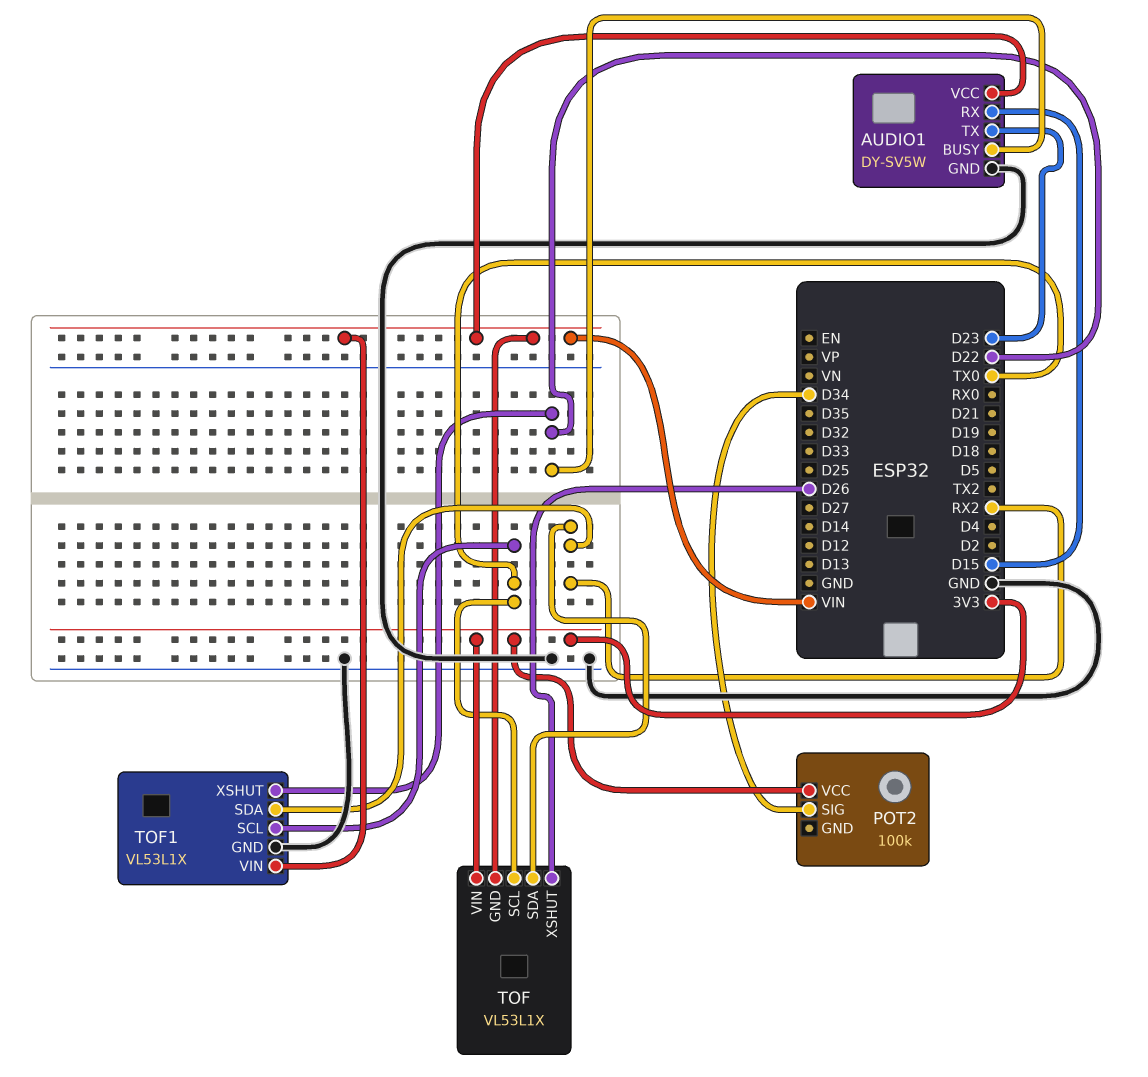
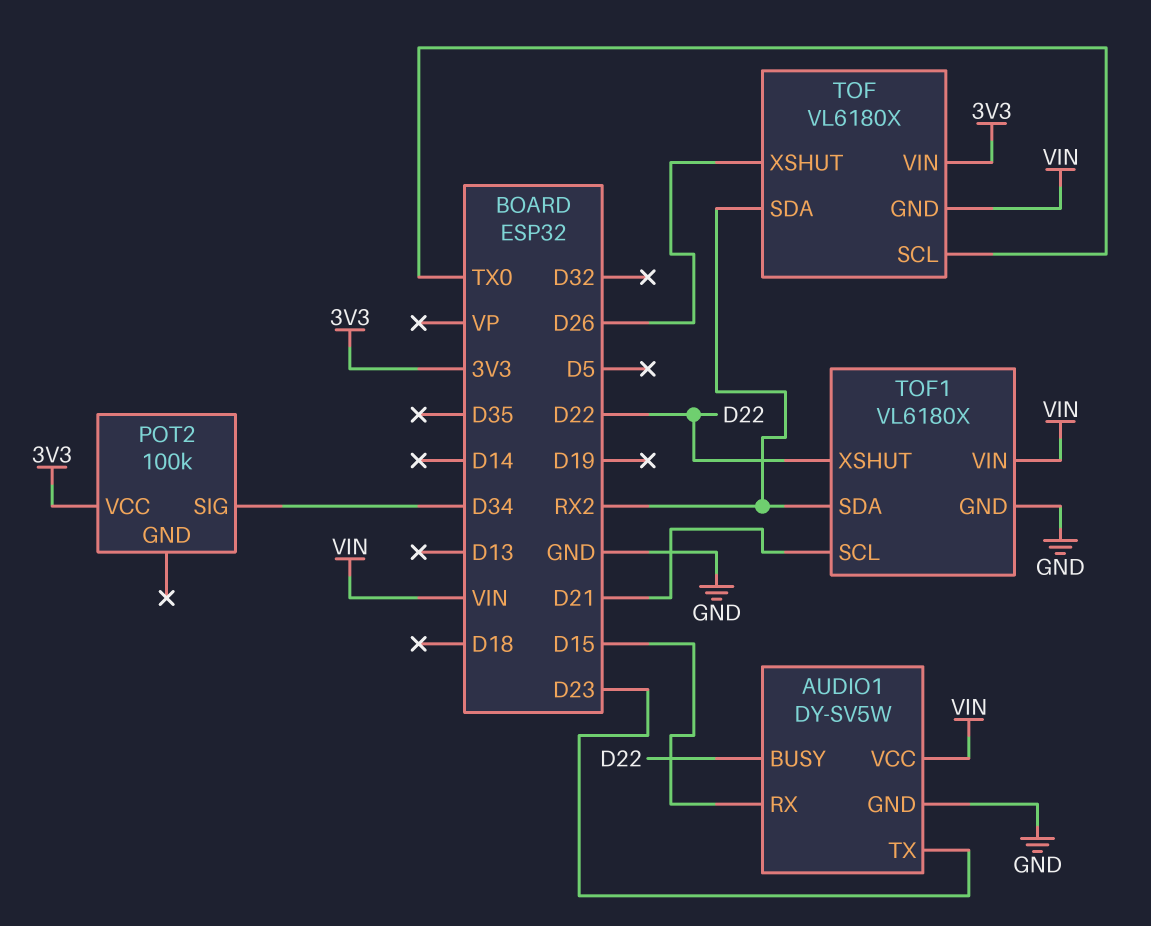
TOF: VL53L1X -> VL6180X
TOF1: VL53L1X -> VL6180X
TOF1 pin SCL: TX0 -> D21

